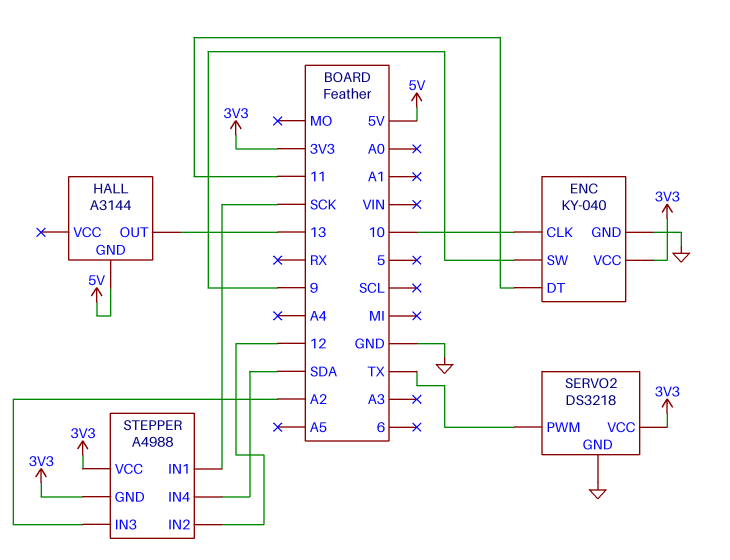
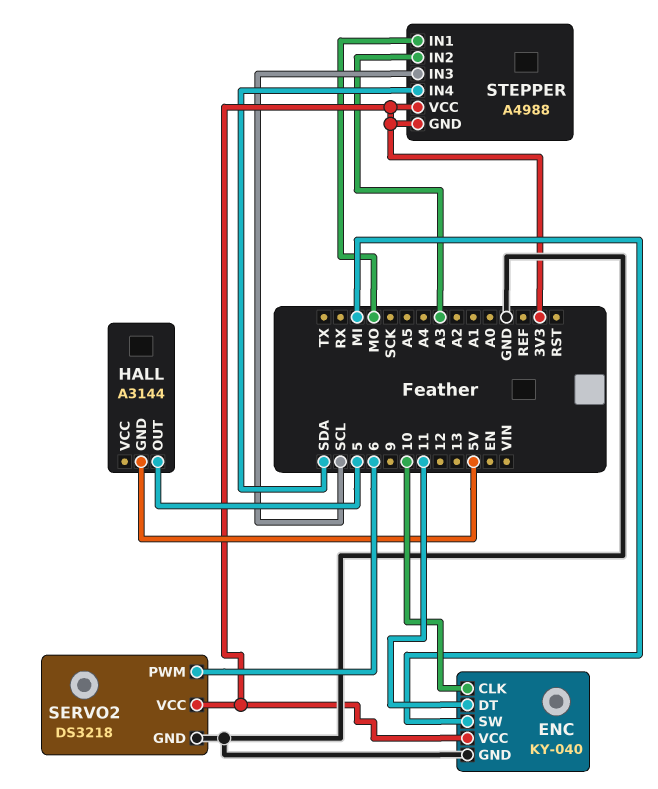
ENC pin SW: 9 -> MI
HALL pin OUT: 13 -> 5
SERVO2 pin PWM: TX -> 6
STEPPER pin IN1: SCK -> MO
STEPPER pin IN2: 12 -> A3
STEPPER pin IN3: A2 -> SCL

